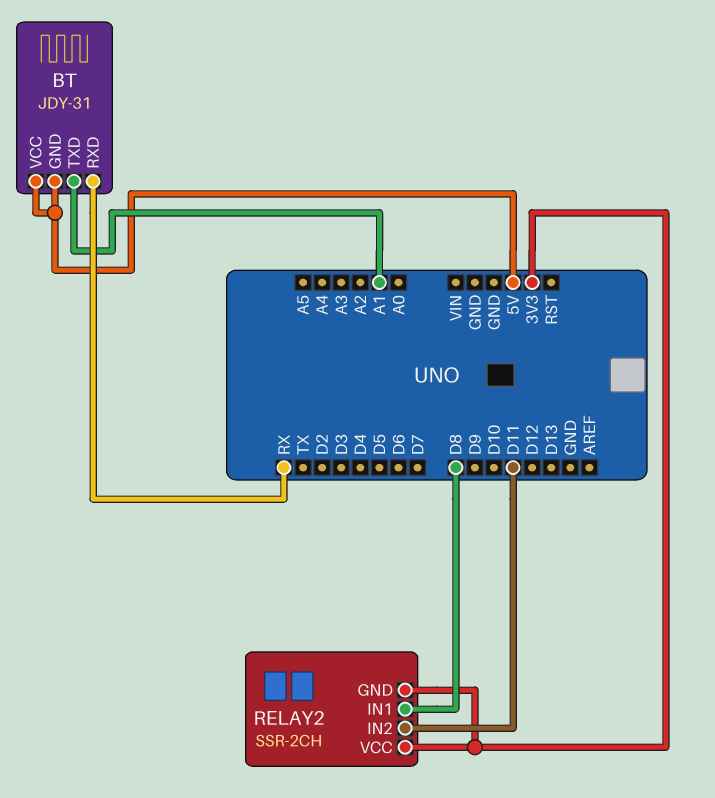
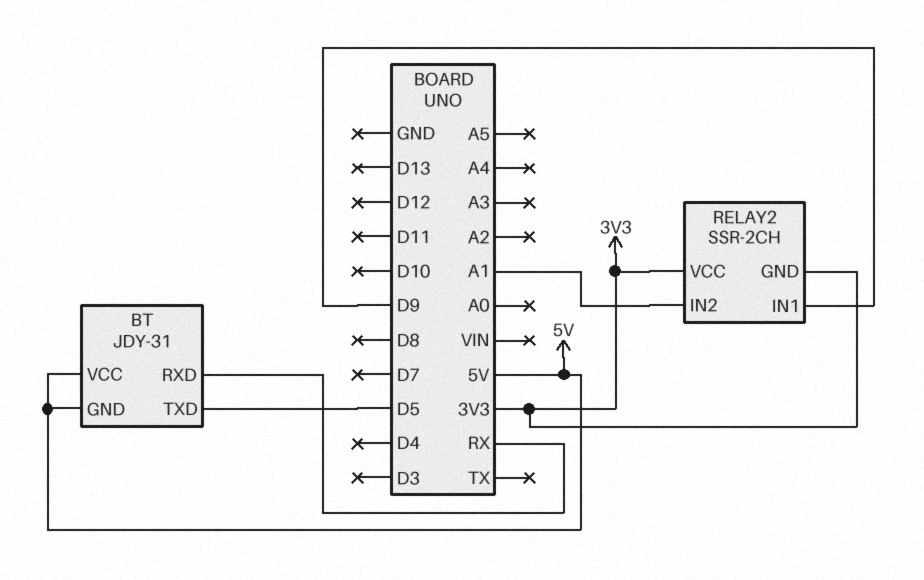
BT pin TXD: A1 -> D5
RELAY2 pin IN1: D8 -> D9
RELAY2 pin IN2: D11 -> A1

